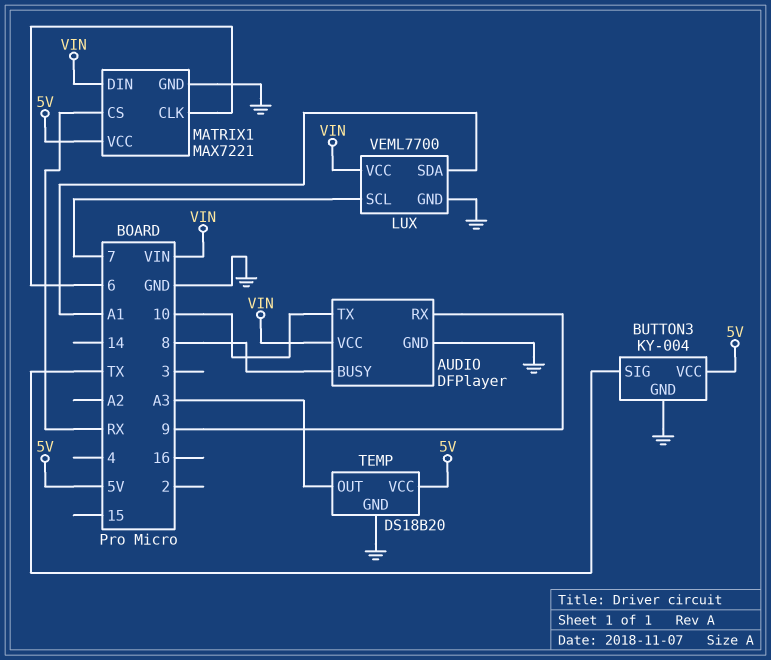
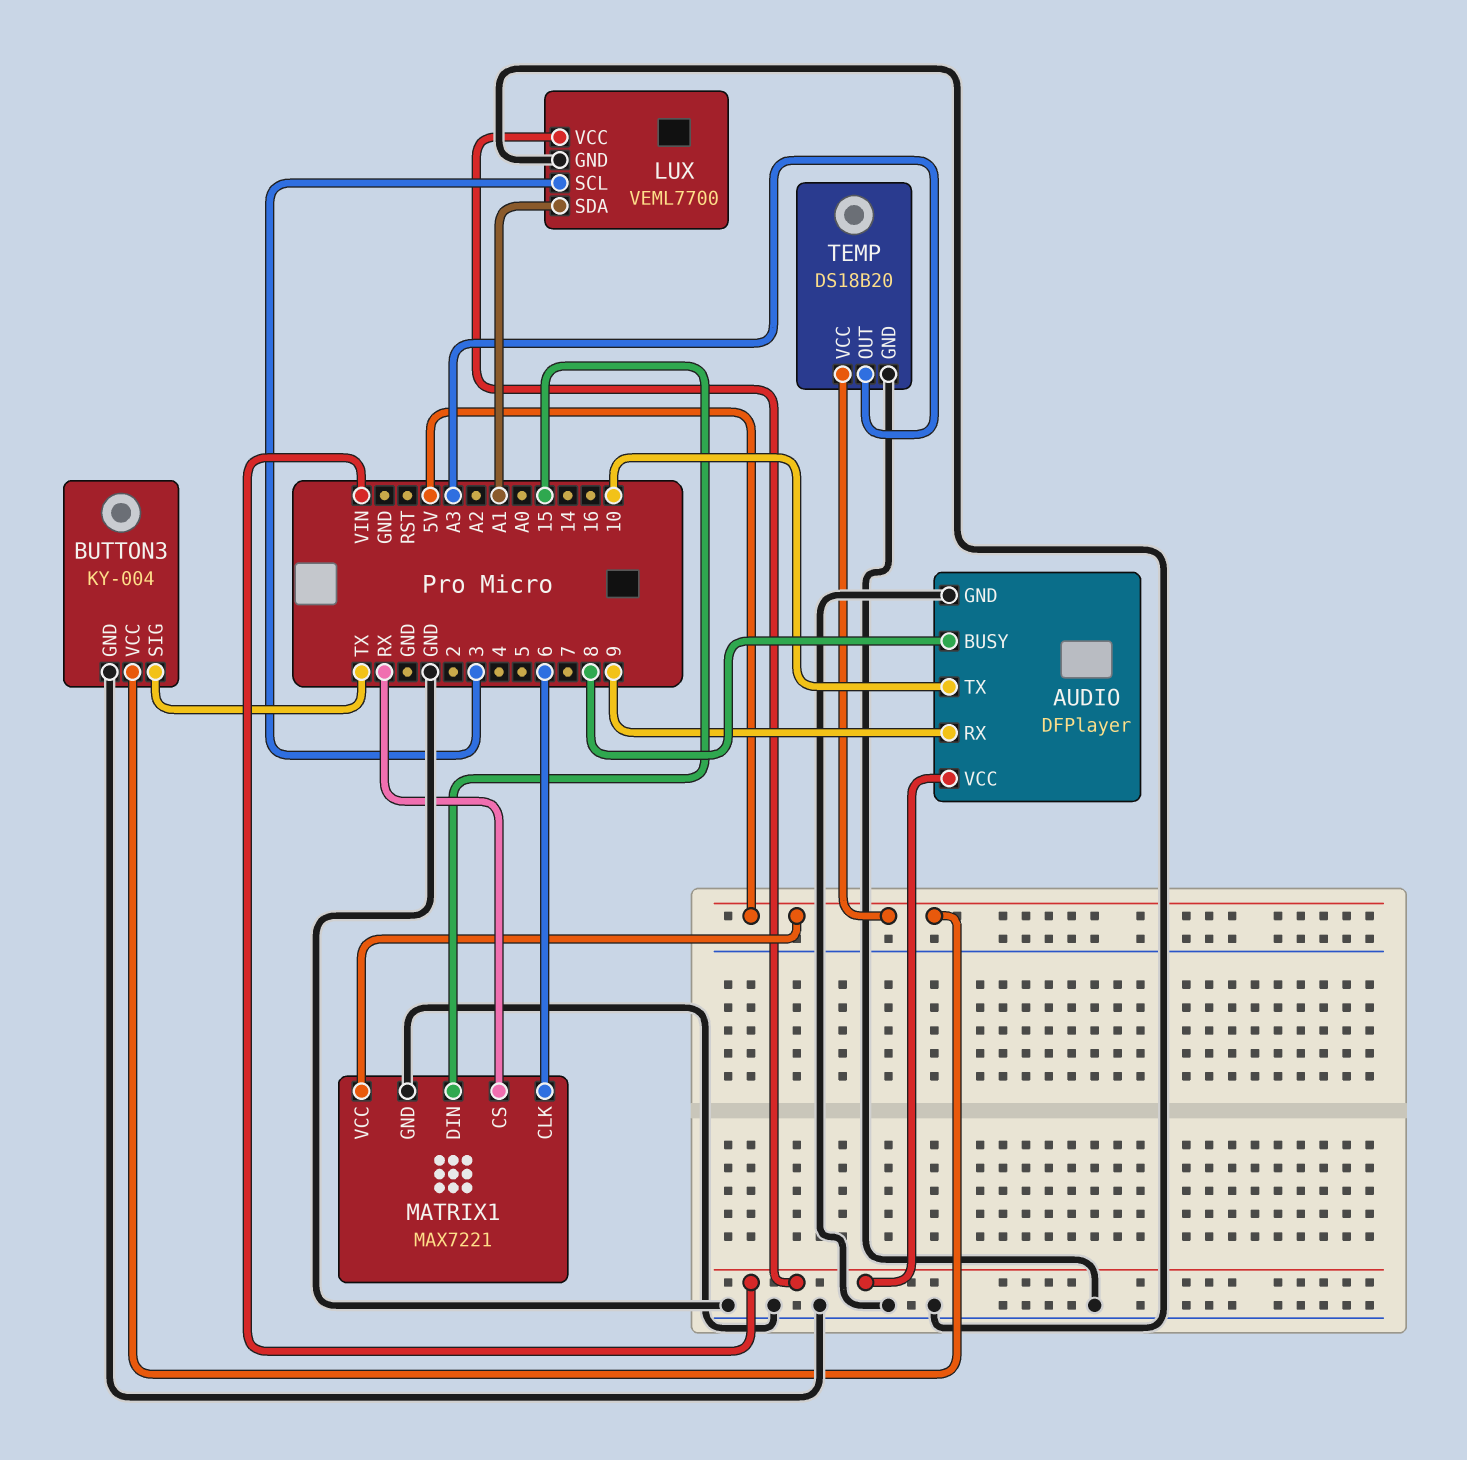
LUX pin SCL: 7 -> 3
MATRIX1 pin DIN: VIN -> 15

